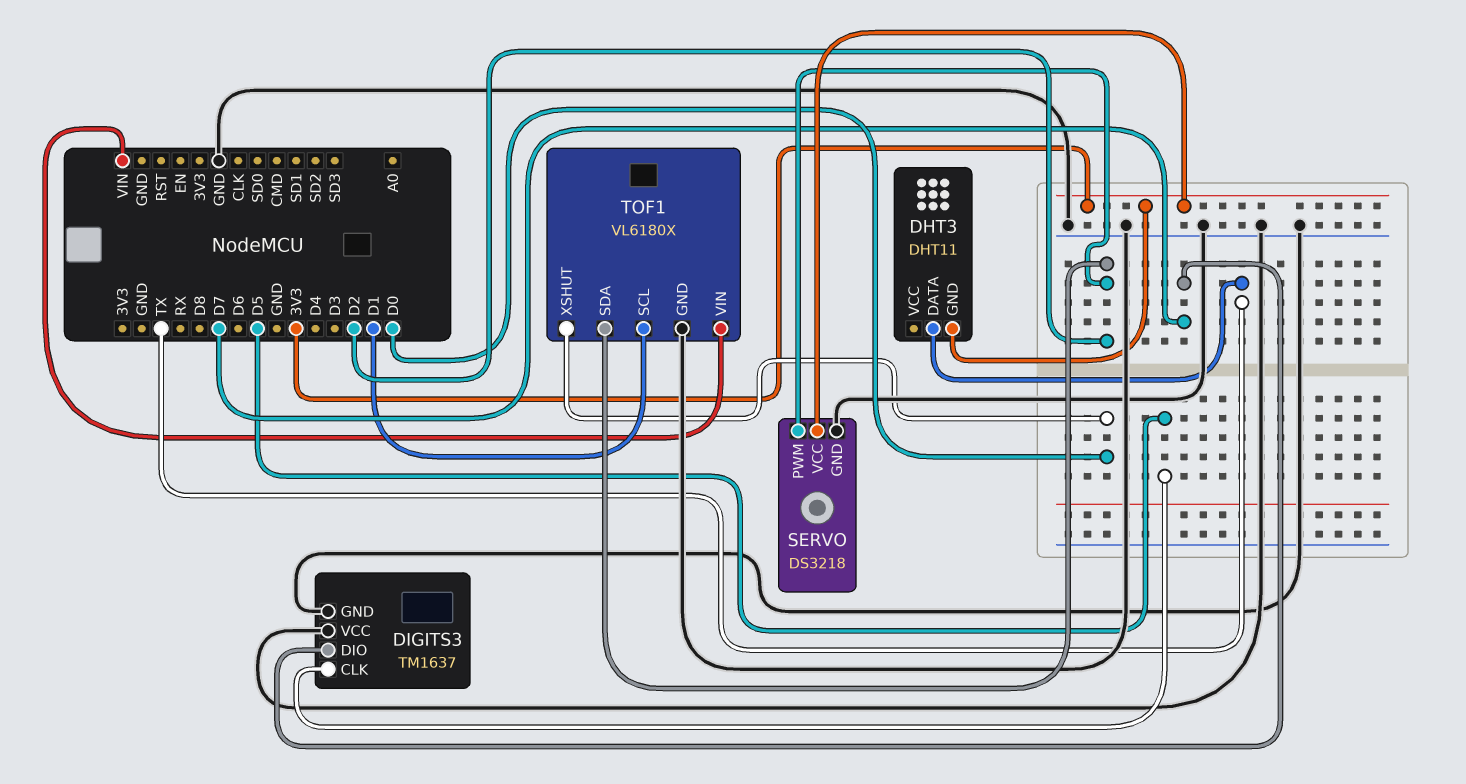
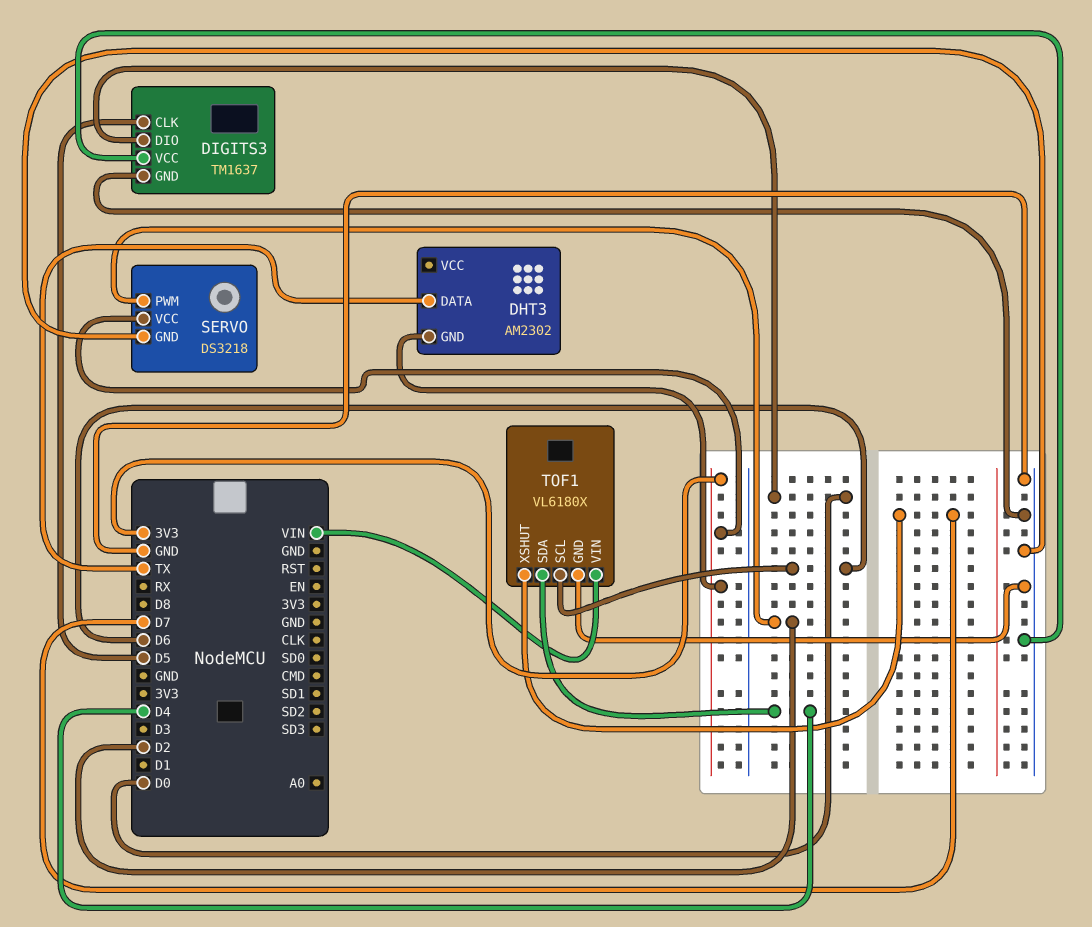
DHT3: DHT11 -> AM2302
DIGITS3 pin DIO: D7 -> D0
TOF1 pin SCL: D1 -> D6
TOF1 pin SDA: D2 -> D4
TOF1 pin XSHUT: D0 -> D7

